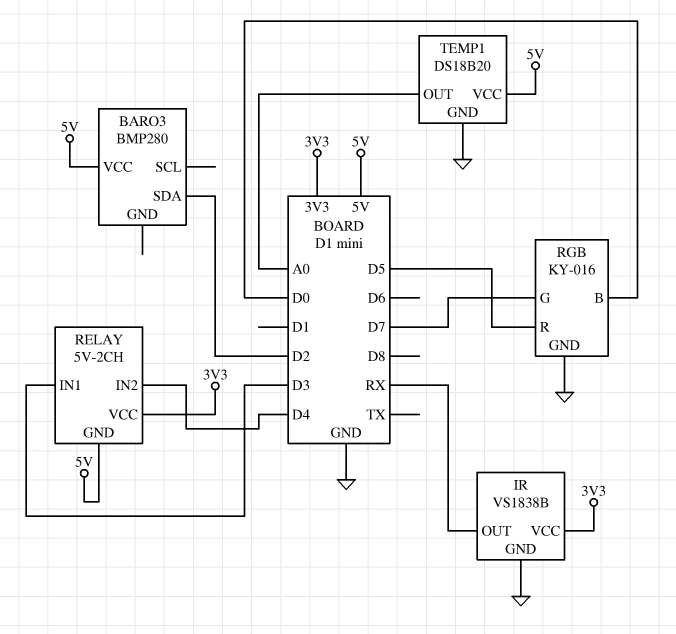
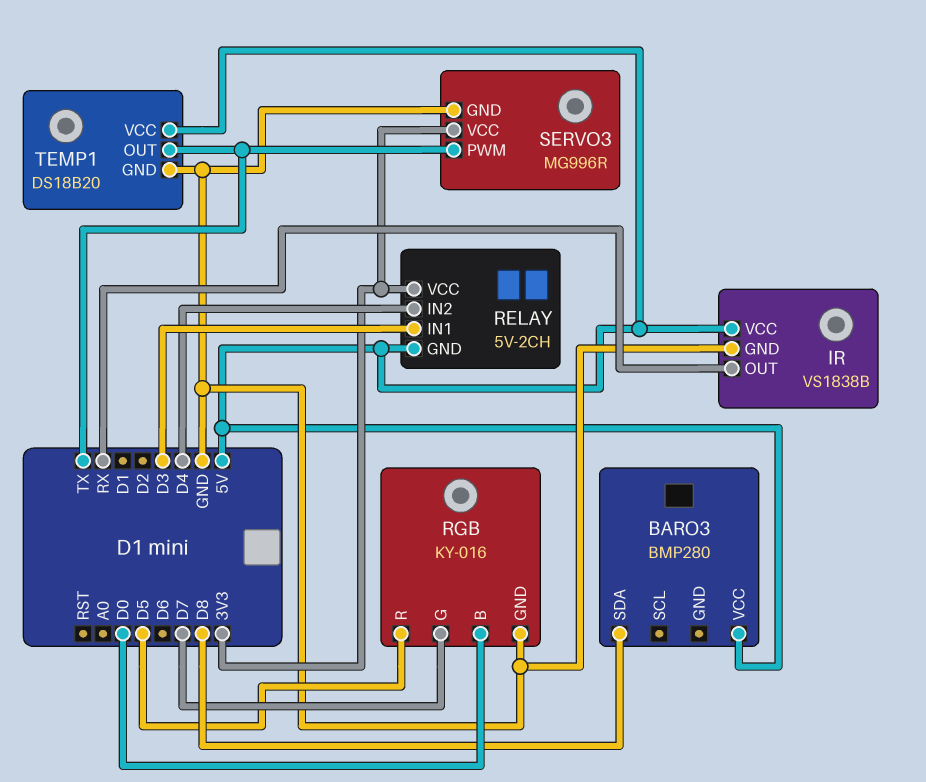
BARO3 pin SDA: D2 -> D8
IR pin VCC: 3V3 -> 5V
SERVO3: none -> MG996R
SERVO3 pin GND: none -> GND
SERVO3 pin PWM: none -> TX
SERVO3 pin VCC: none -> 3V3
TEMP1 pin OUT: A0 -> TX

